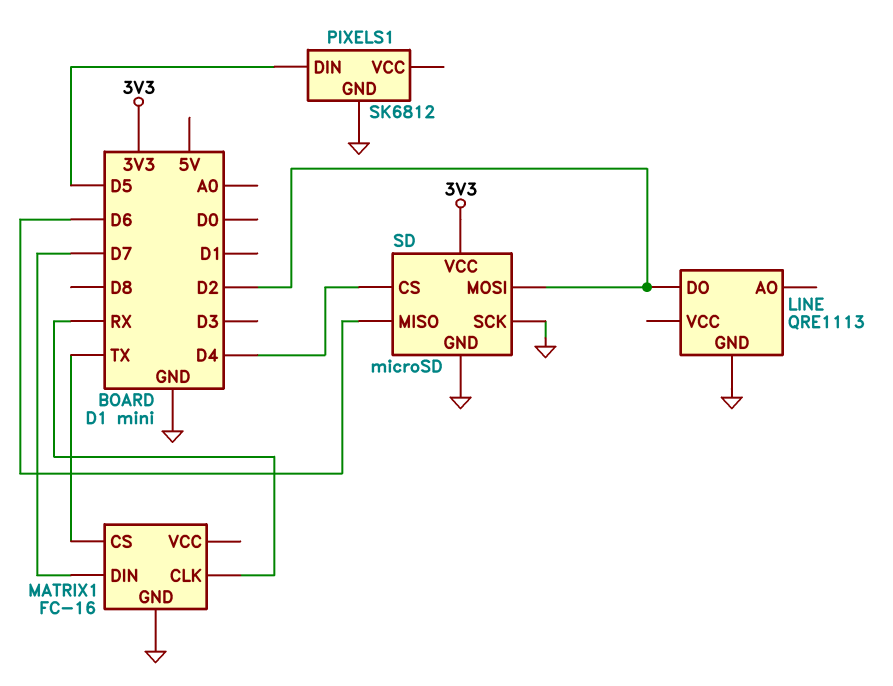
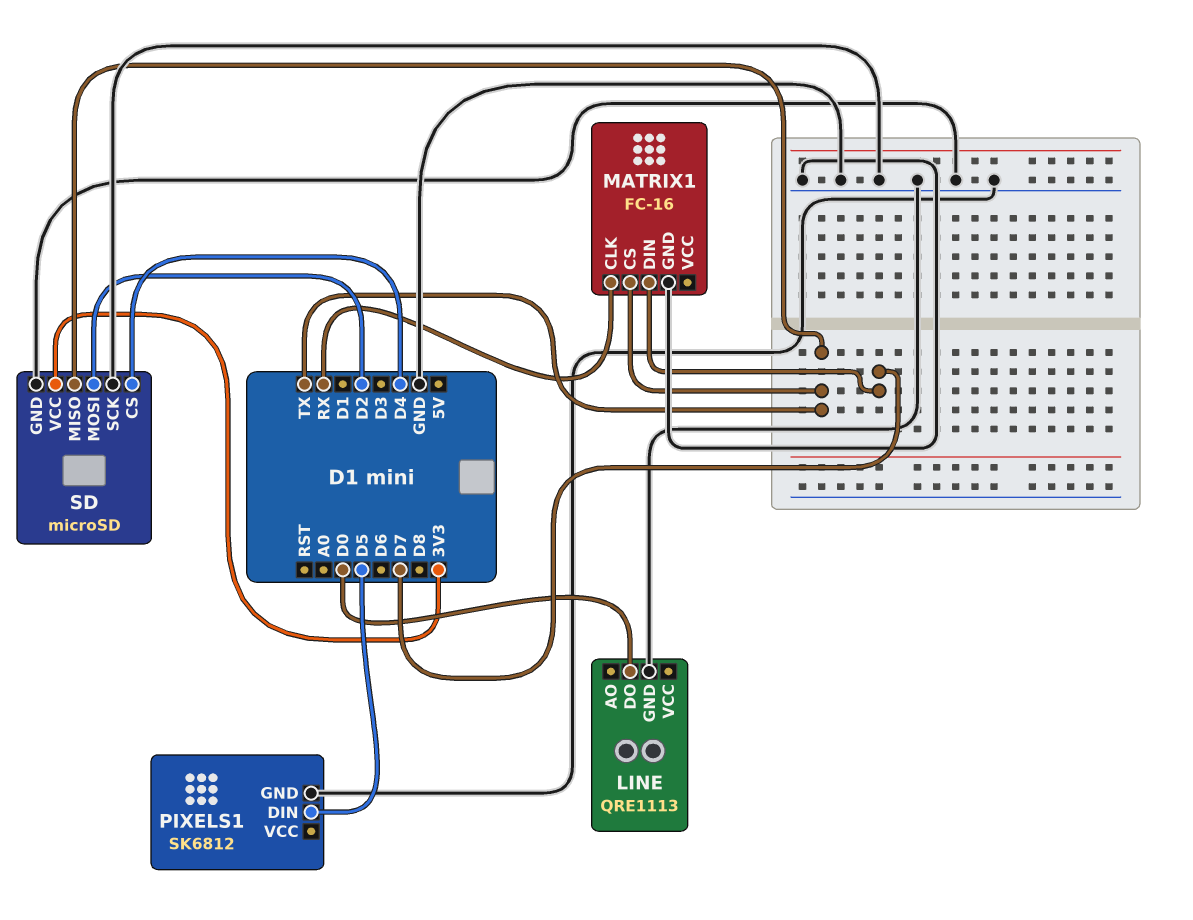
LINE pin DO: D2 -> D0
SD pin MISO: D6 -> TX

